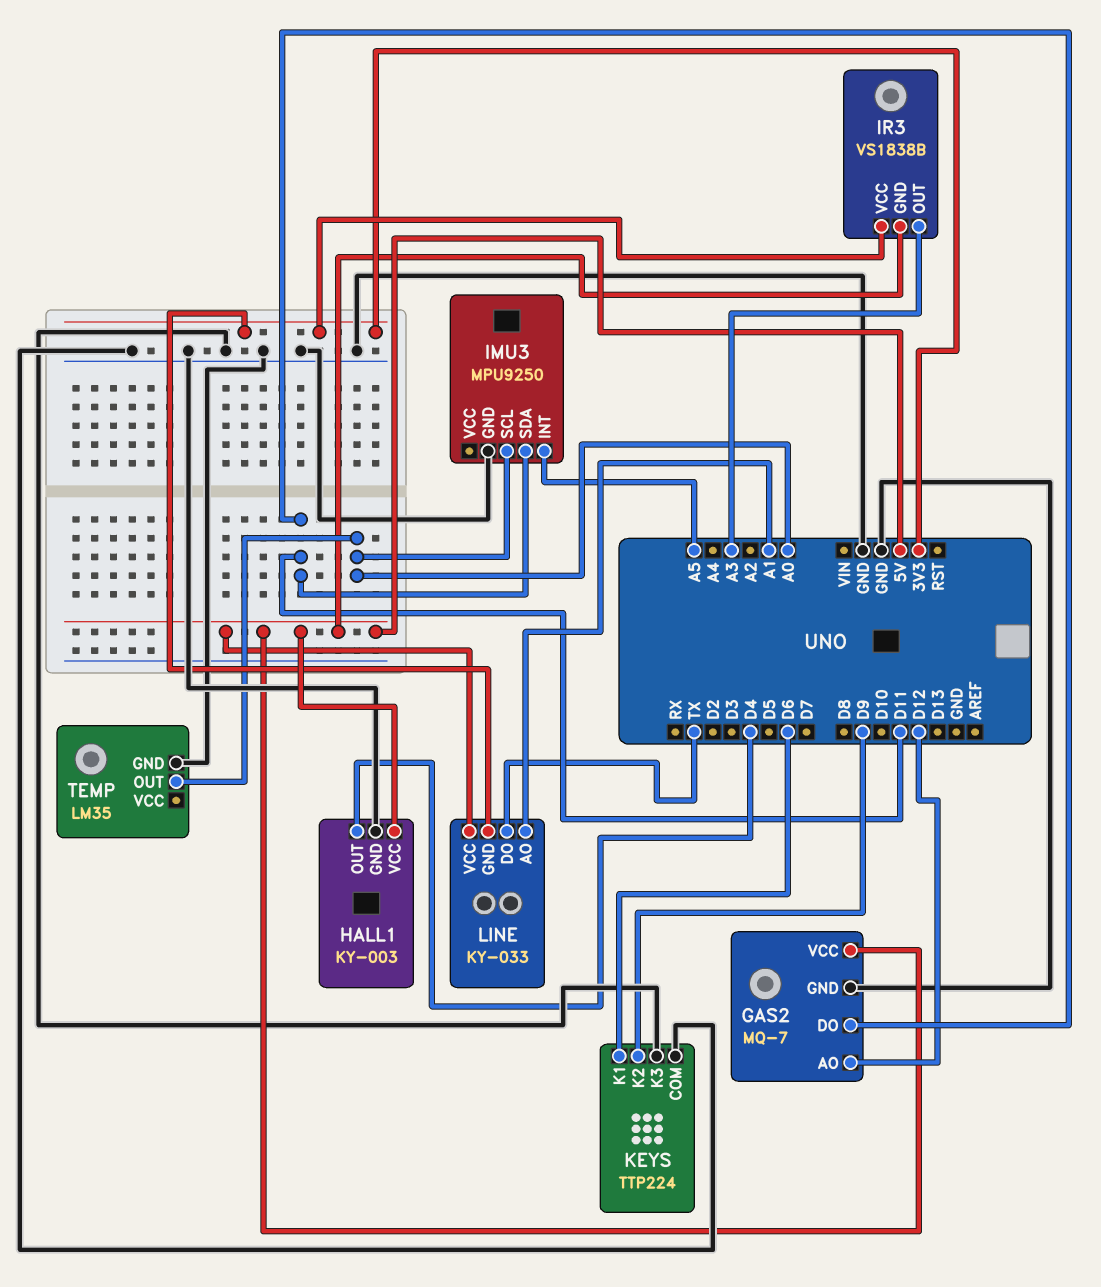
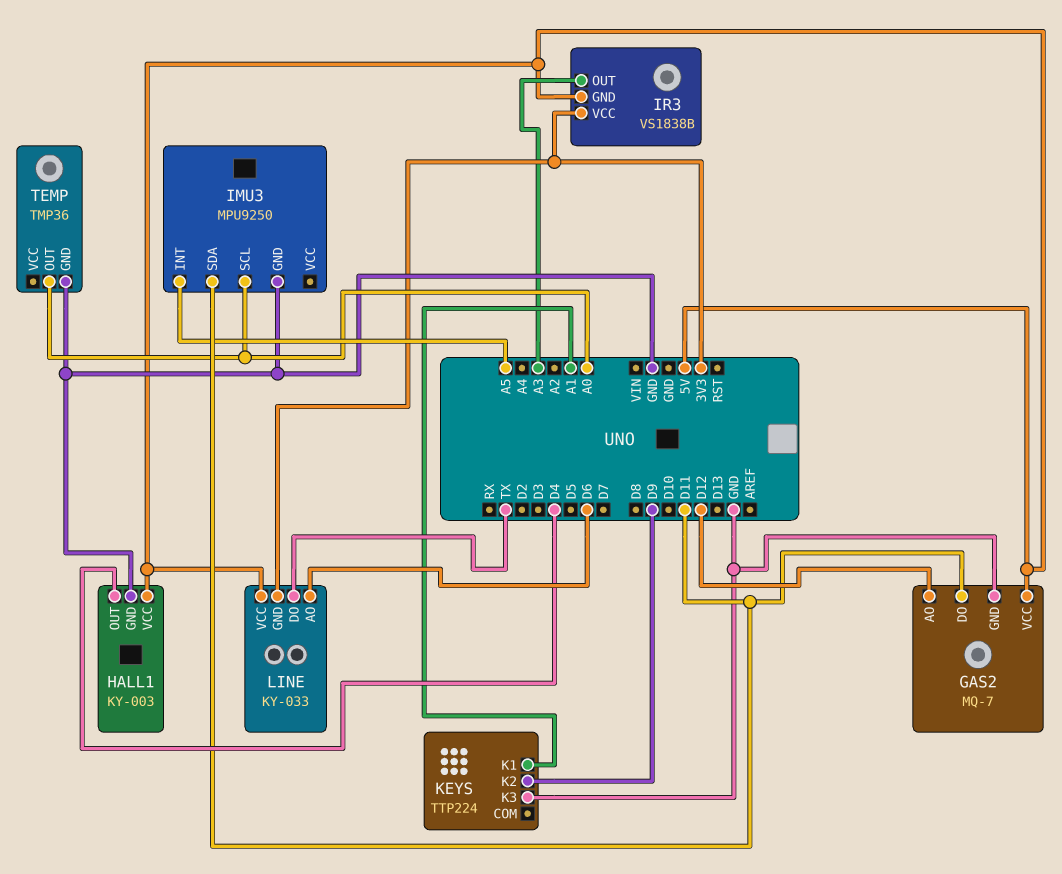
KEYS pin COM: GND -> none
KEYS pin K1: D6 -> A1
LINE pin AO: A1 -> D6
TEMP: LM35 -> TMP36

